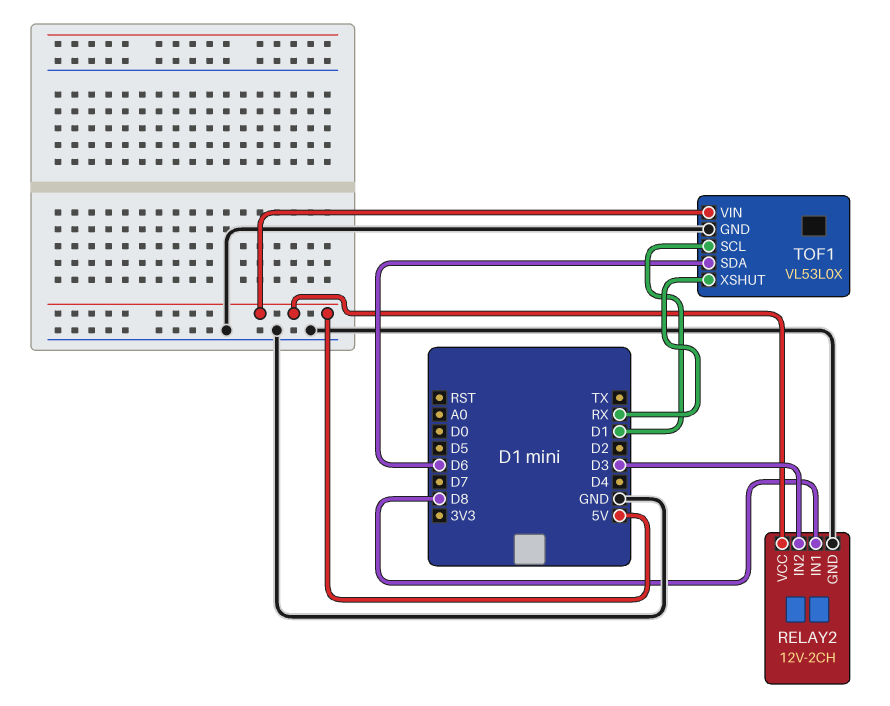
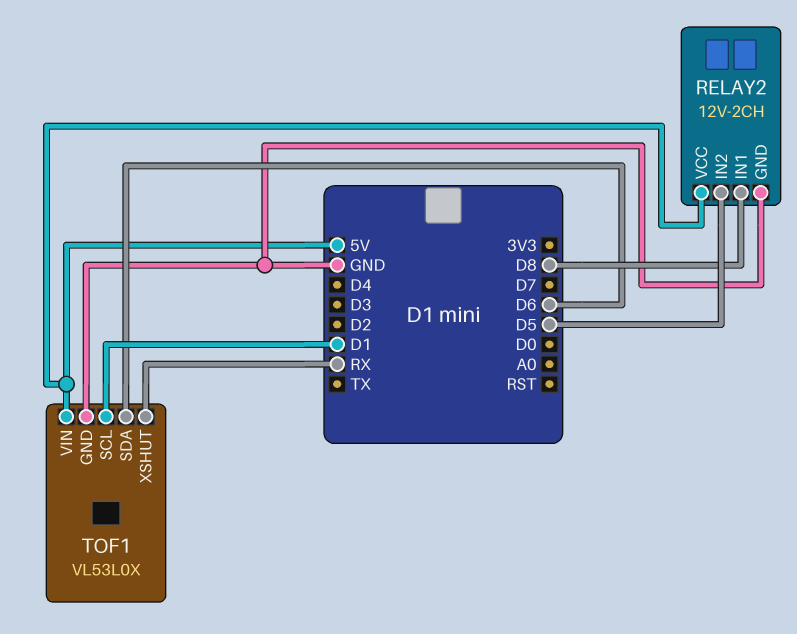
RELAY2 pin IN2: D3 -> D5

